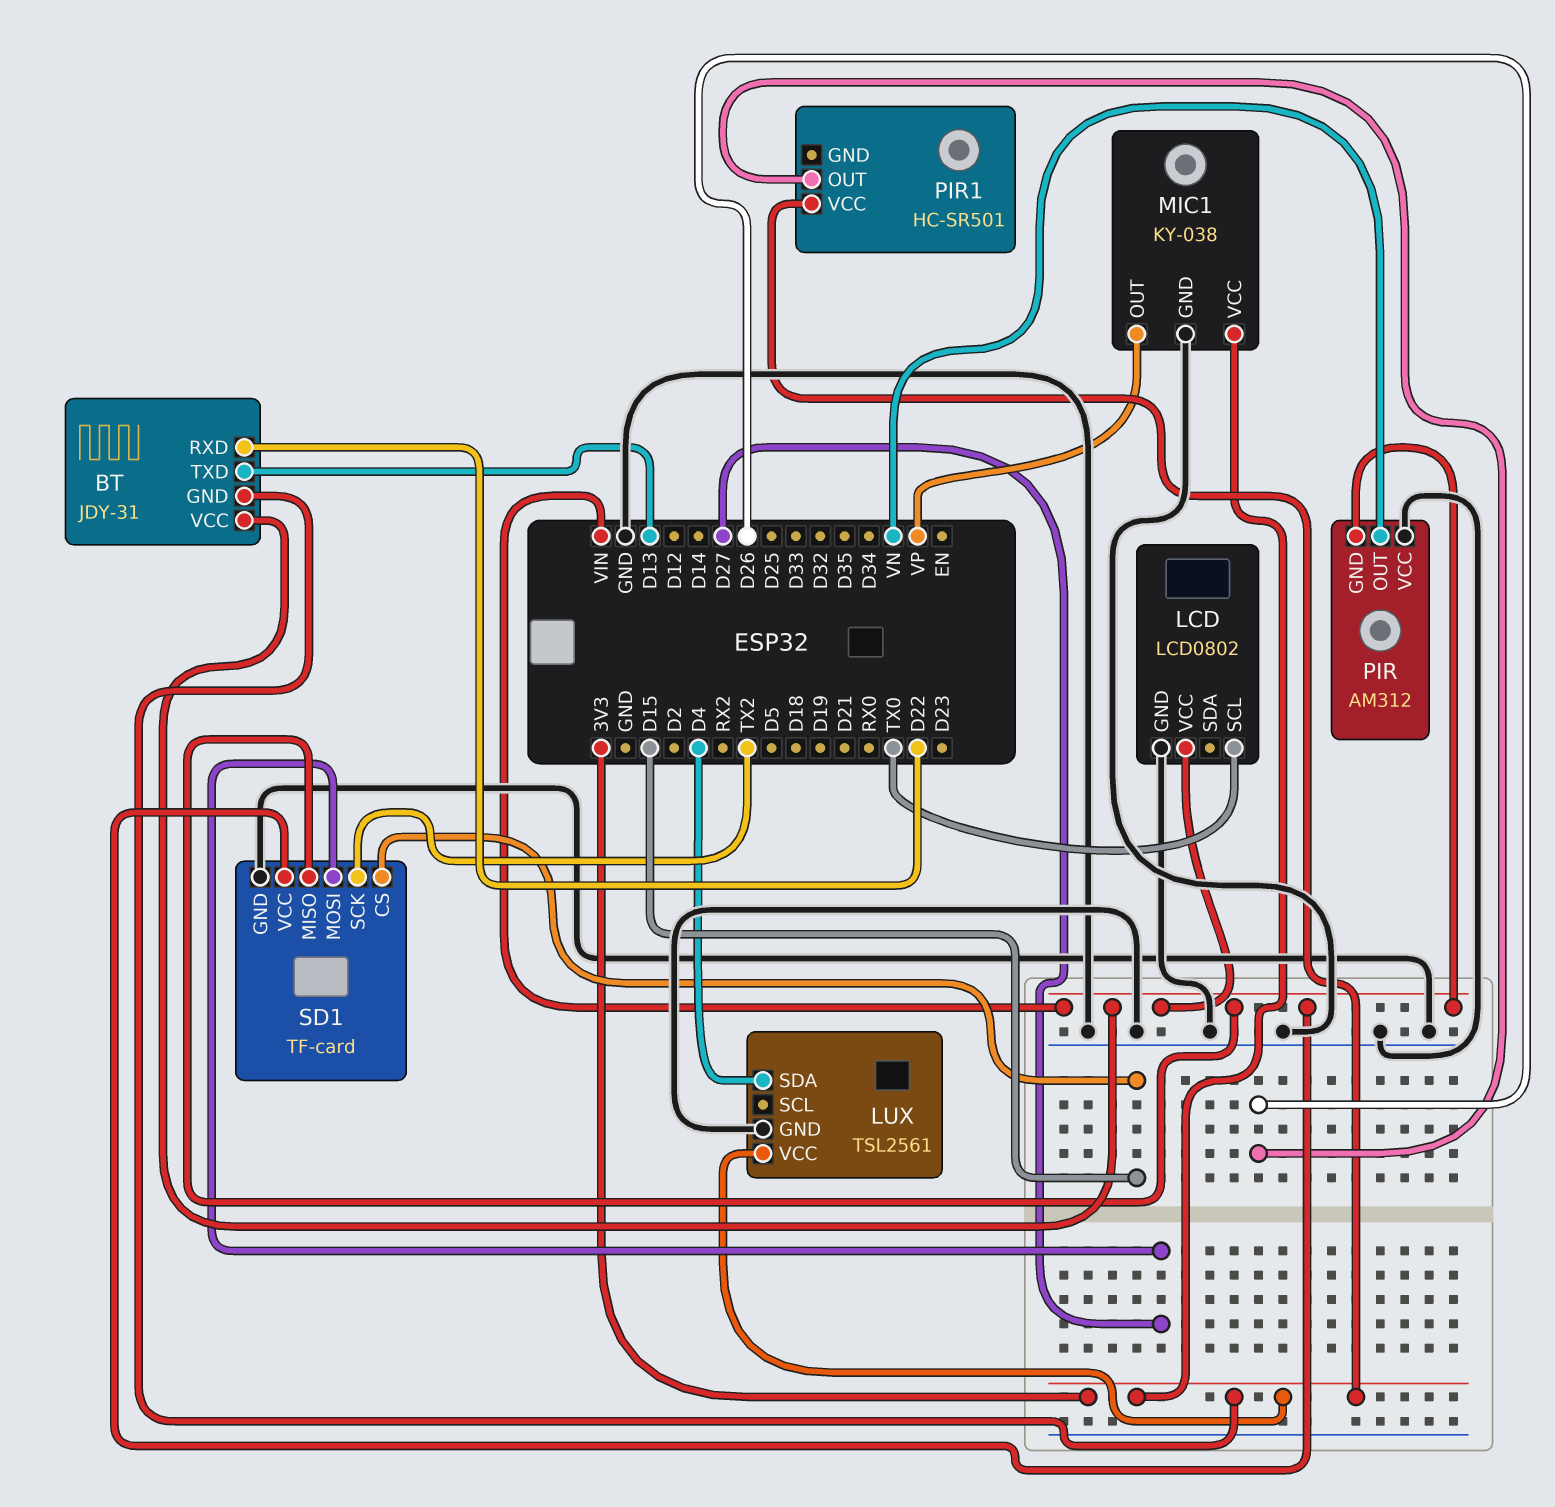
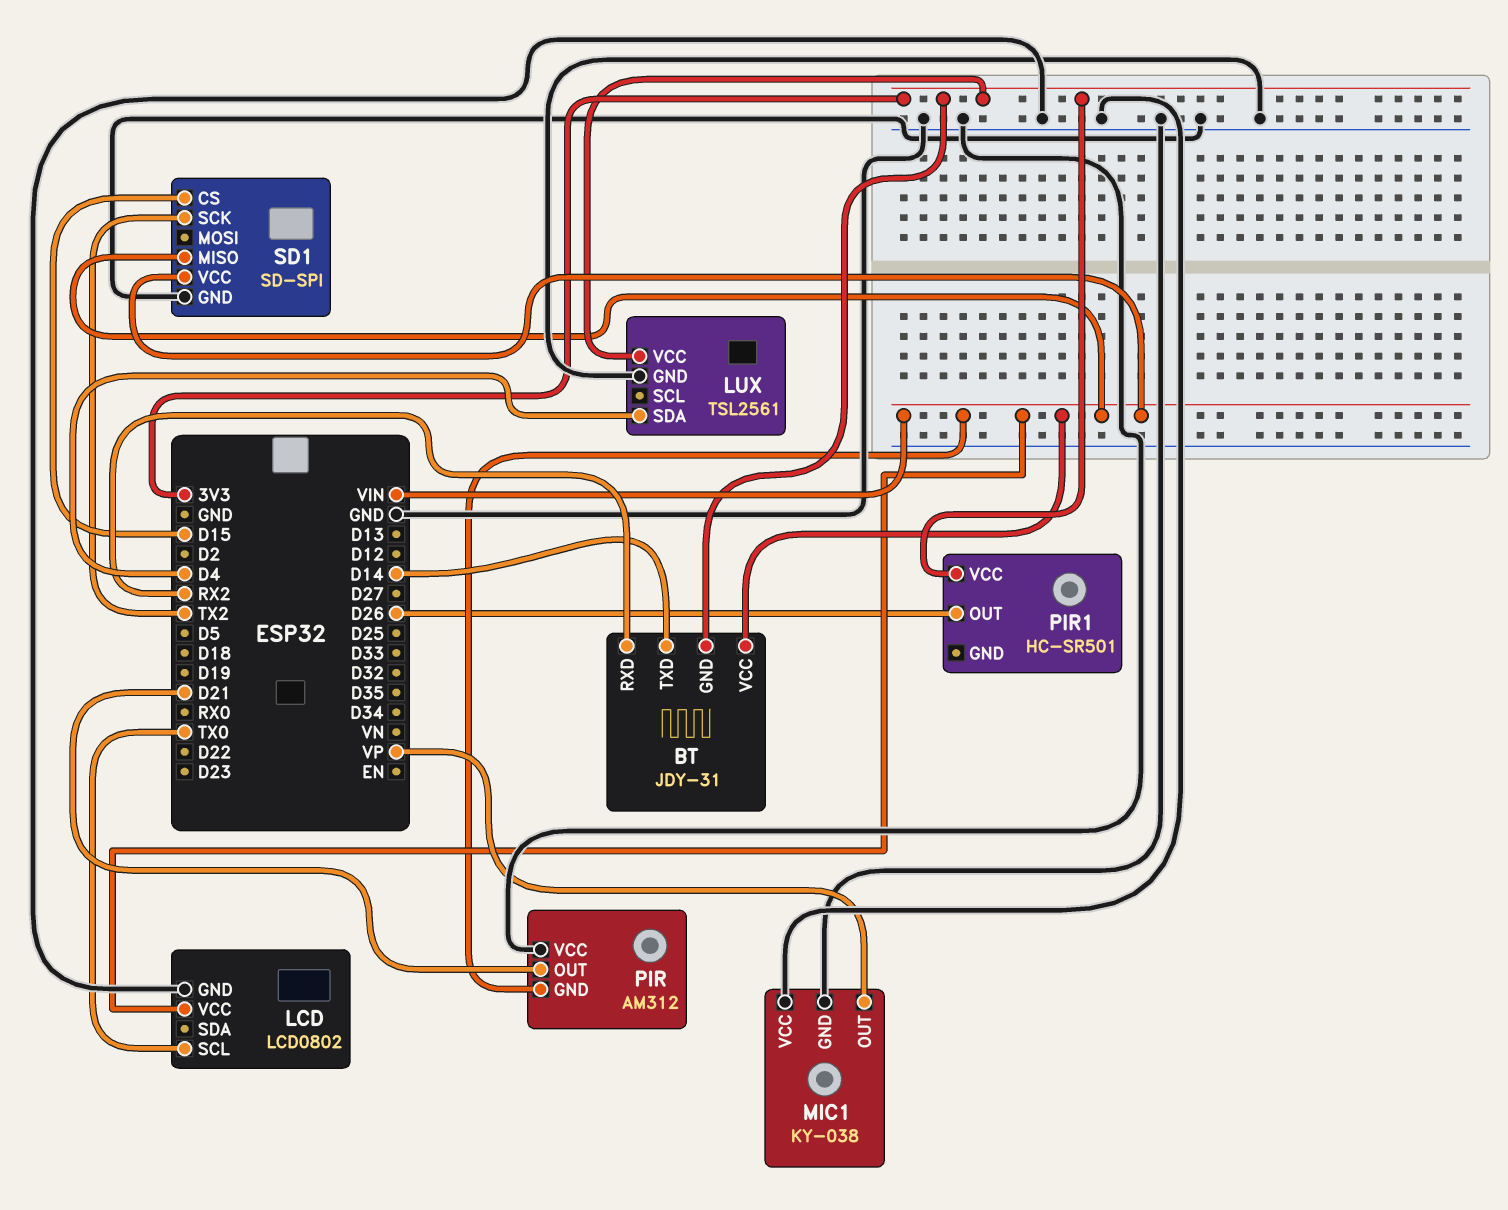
BT pin RXD: D22 -> RX2
BT pin TXD: D13 -> D14
MIC1 pin VCC: 3V3 -> GND
PIR pin OUT: VN -> D21
SD1: TF-card -> SD-SPI
SD1 pin MOSI: D27 -> none

